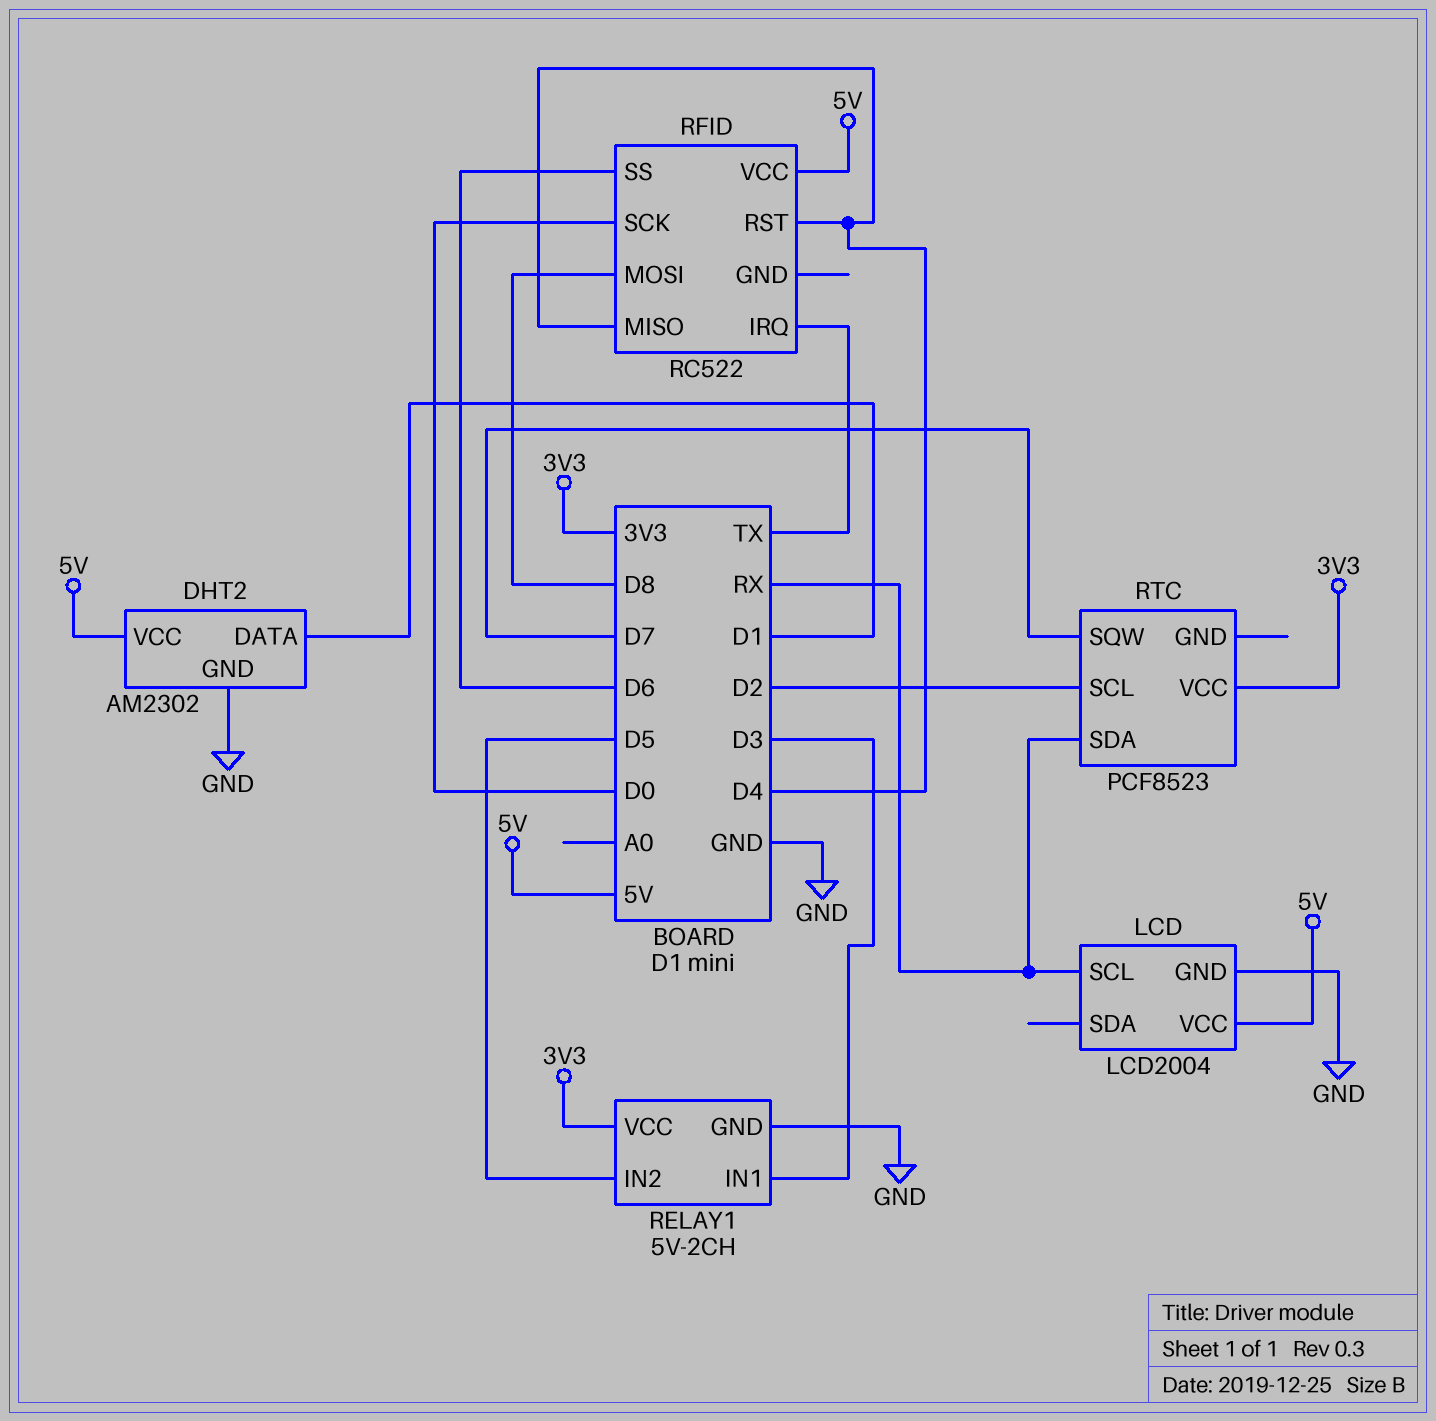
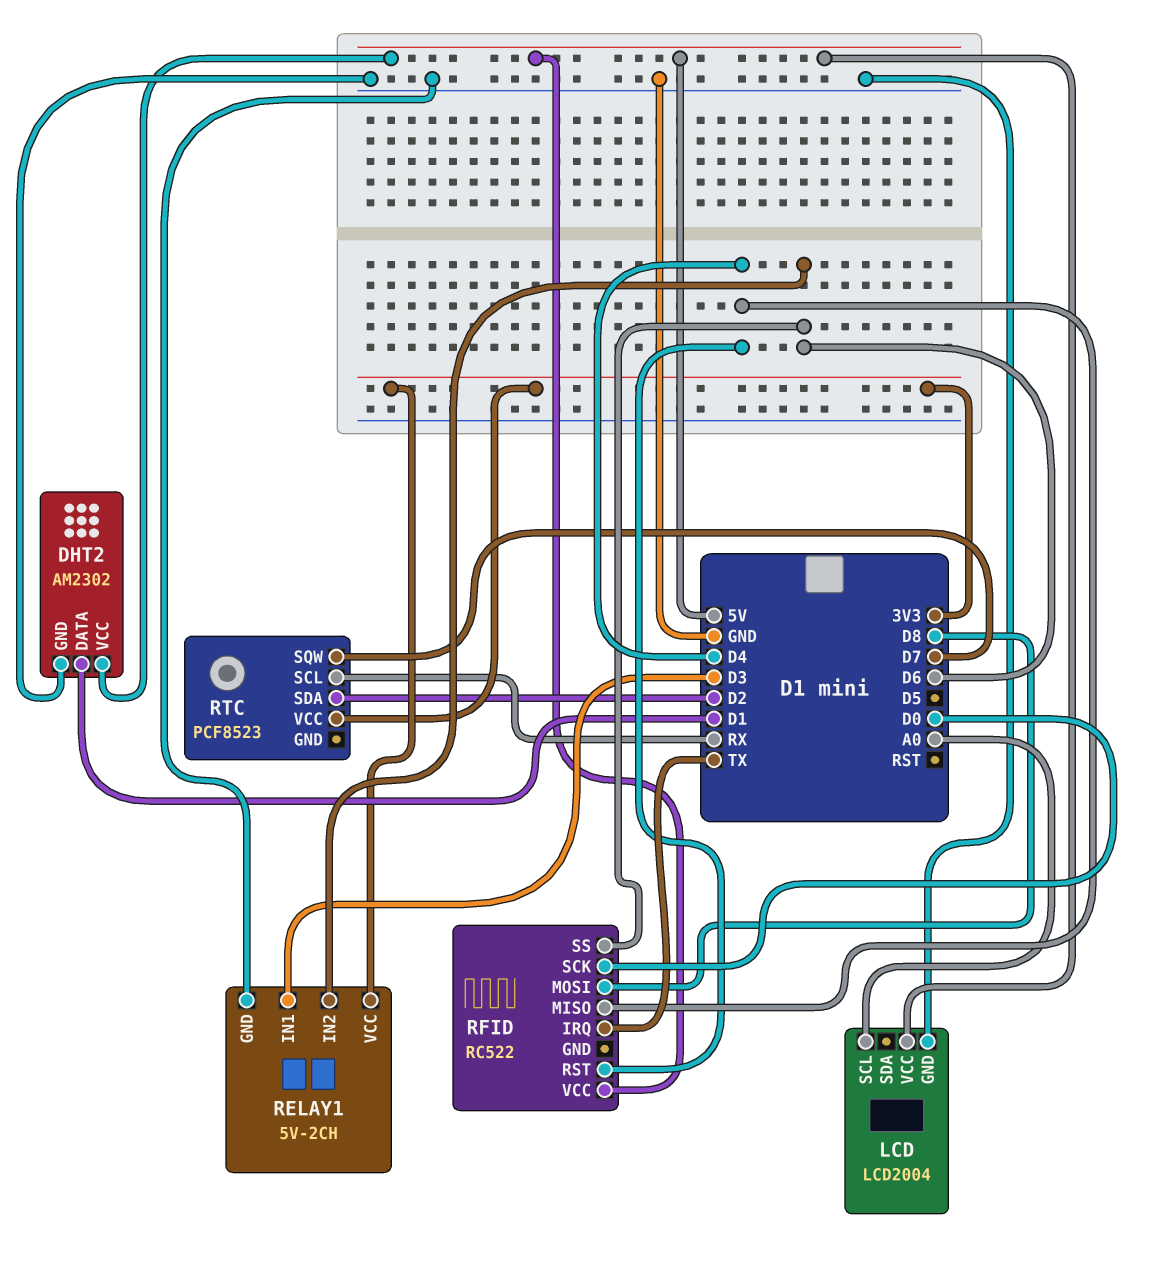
LCD pin SCL: RX -> A0
RELAY1 pin IN2: D5 -> D6
RTC pin SCL: D2 -> RX
RTC pin SDA: RX -> D2

